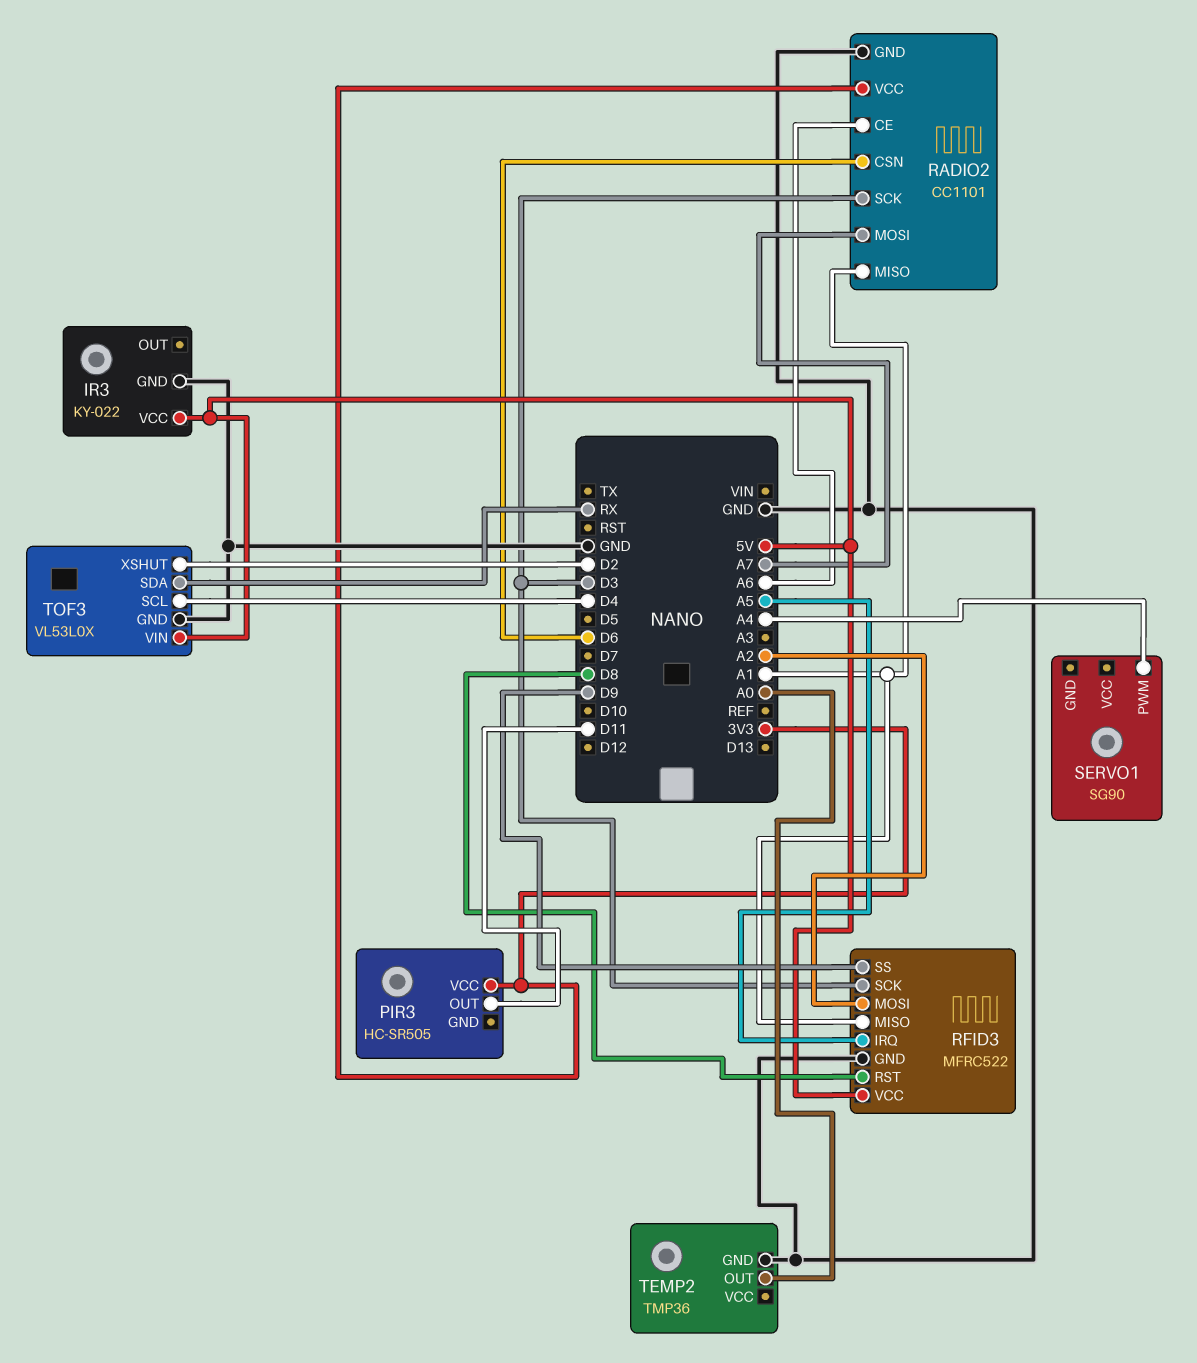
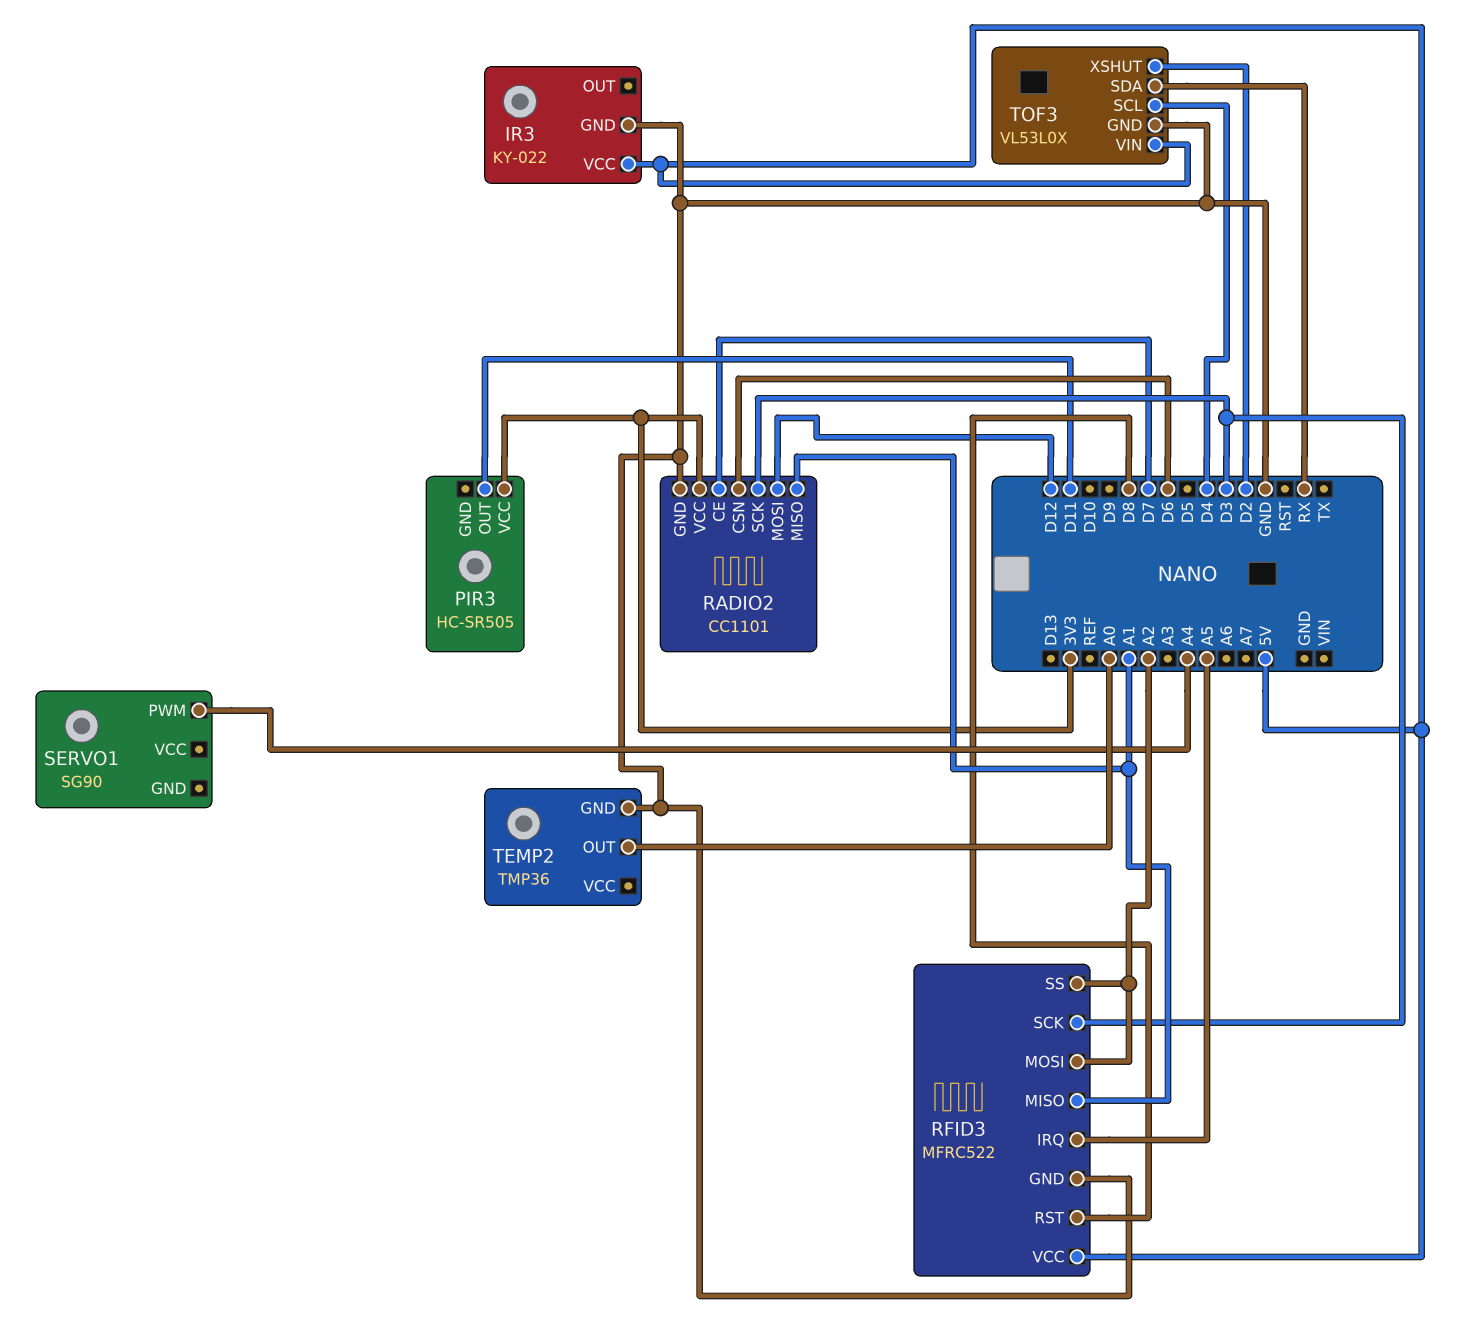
RADIO2 pin CE: A6 -> D7
RADIO2 pin MOSI: A7 -> D12
RFID3 pin SS: D9 -> A2

